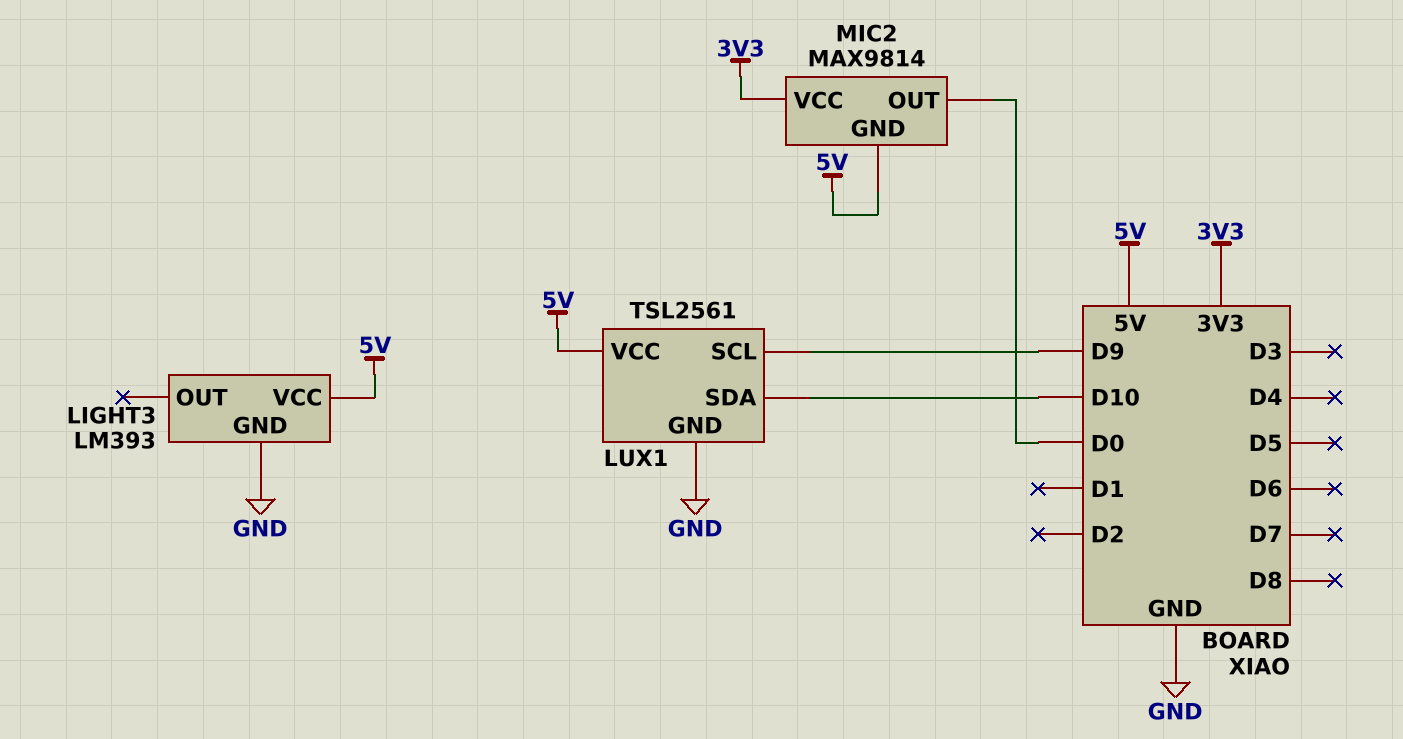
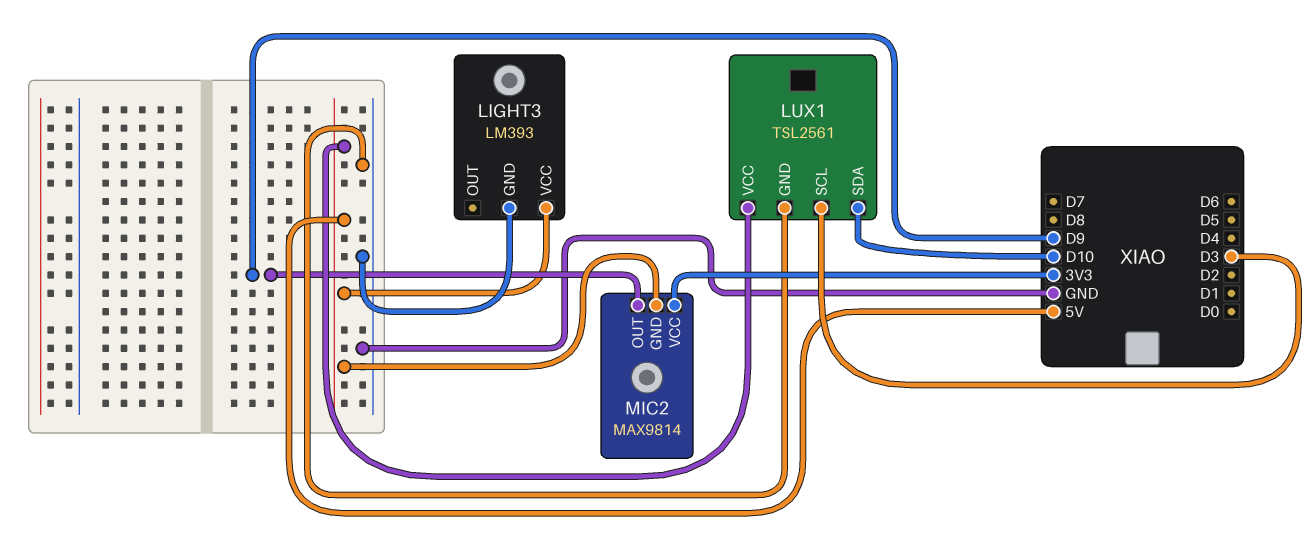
LUX1 pin SCL: D9 -> D3
MIC2 pin OUT: D0 -> D9

